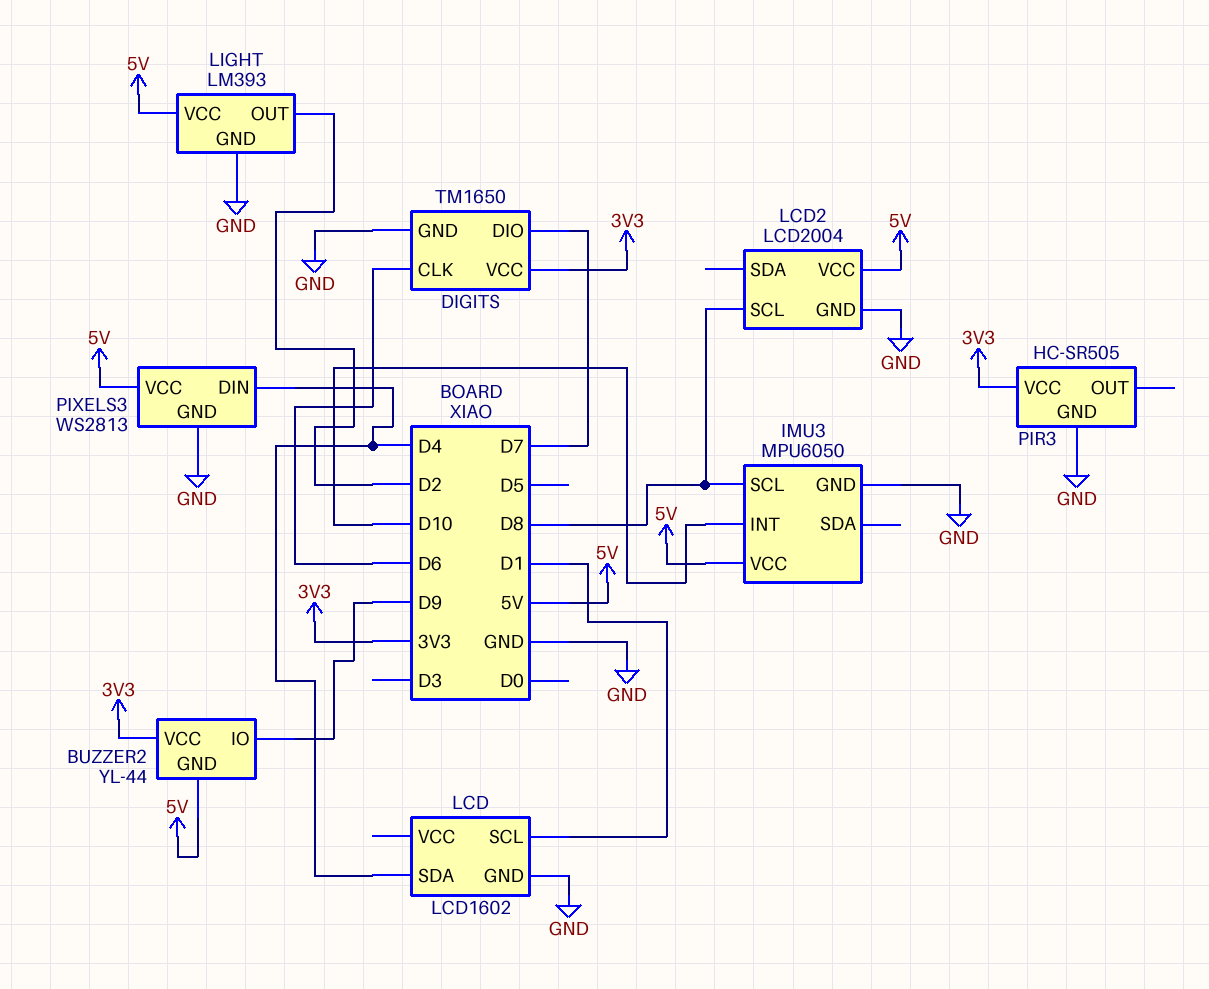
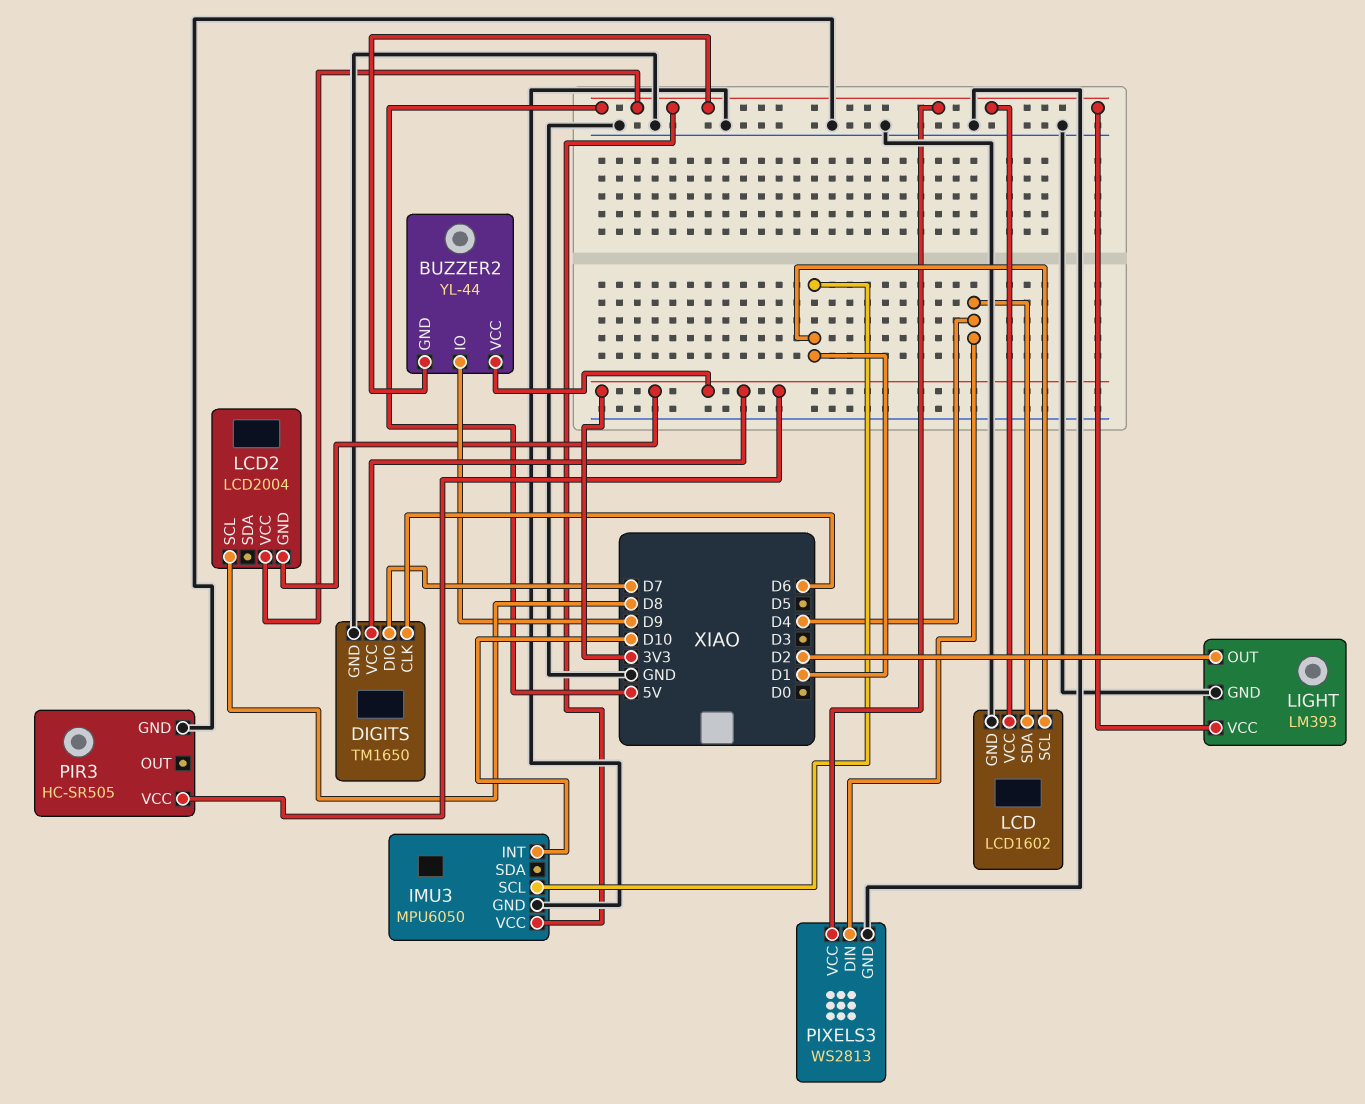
IMU3 pin SCL: D8 -> D1
LCD pin VCC: none -> 5V
LCD2 pin GND: GND -> 3V3

